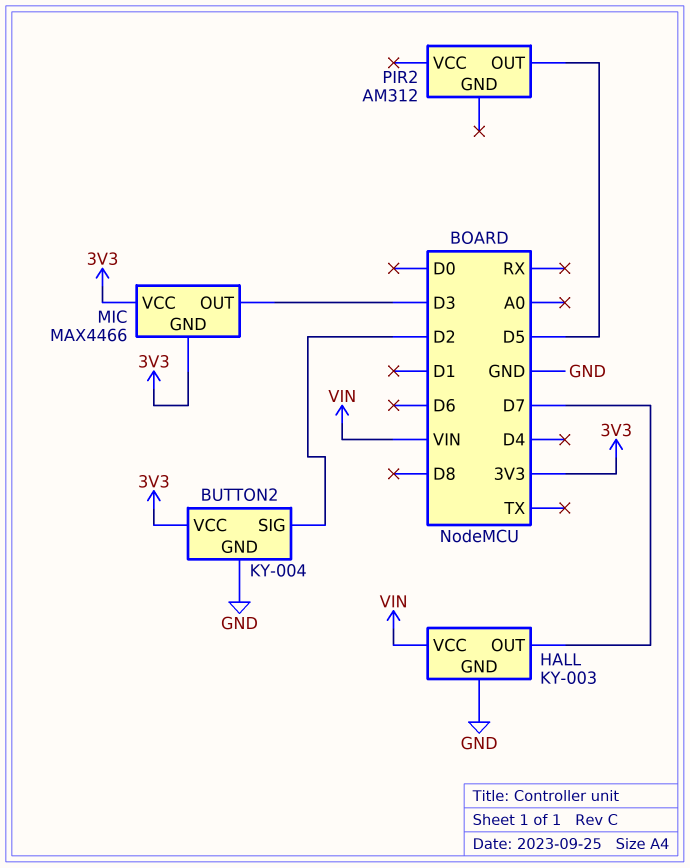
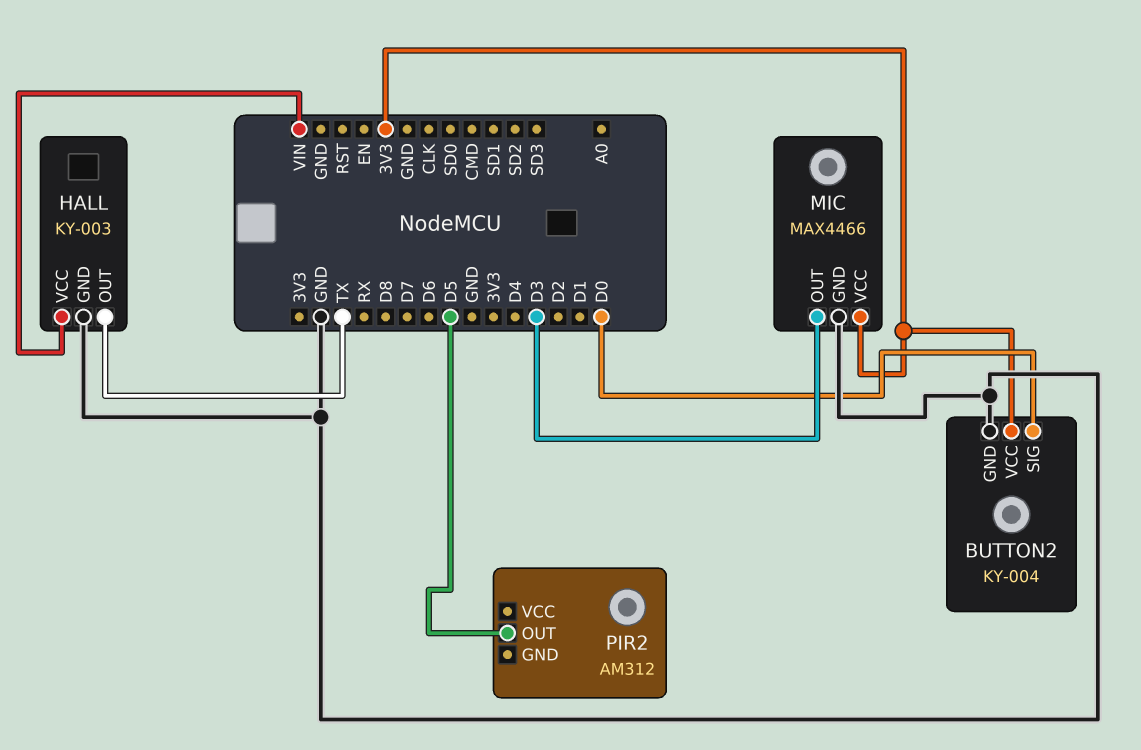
BUTTON2 pin SIG: D2 -> D0
HALL pin OUT: D7 -> TX
MIC pin GND: 3V3 -> GND

